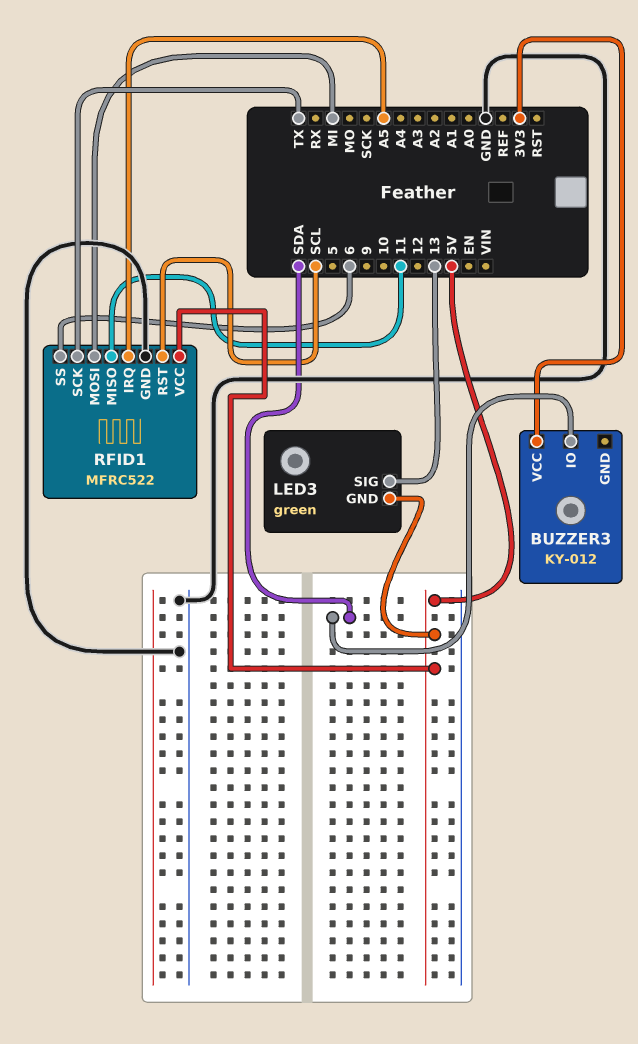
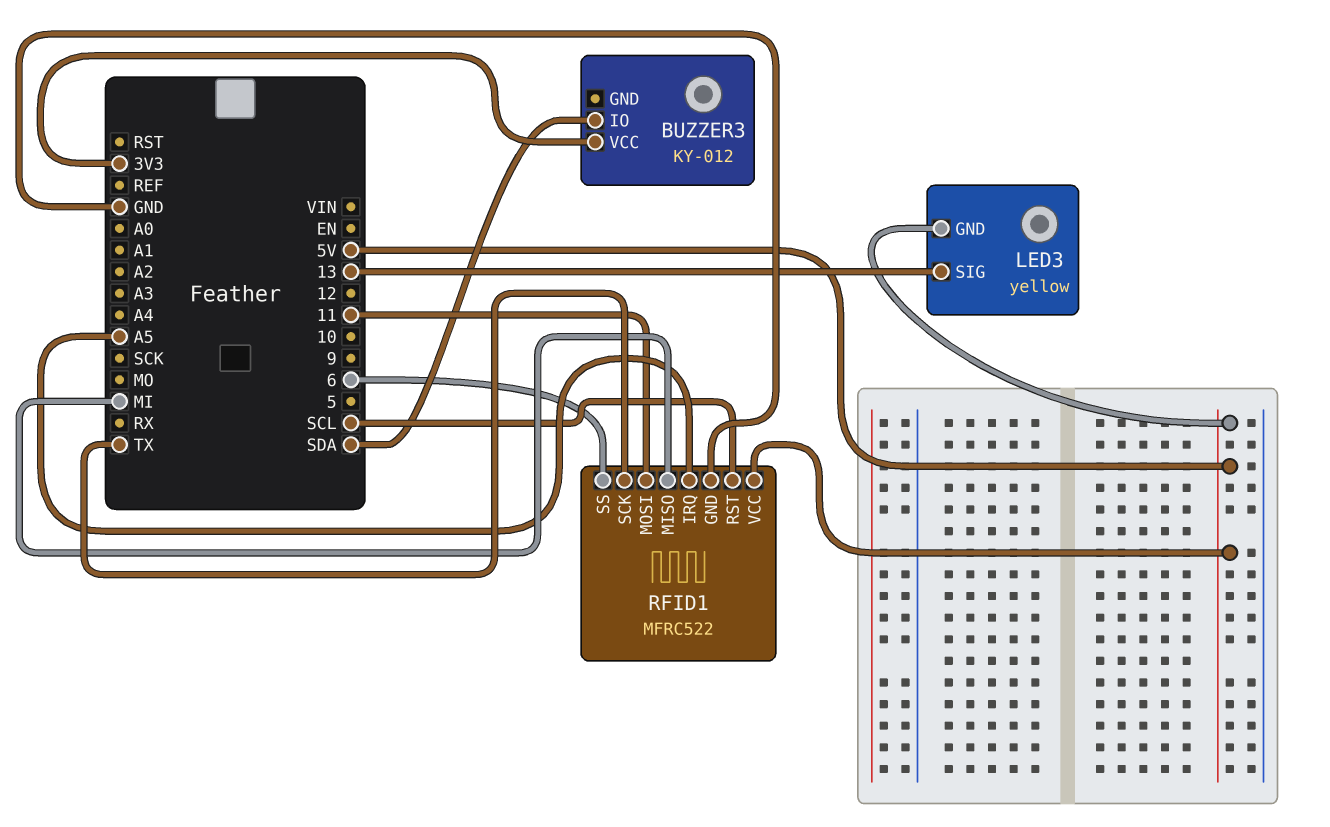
LED3: green -> yellow
RFID1 pin MISO: 11 -> MI
RFID1 pin MOSI: MI -> 11

